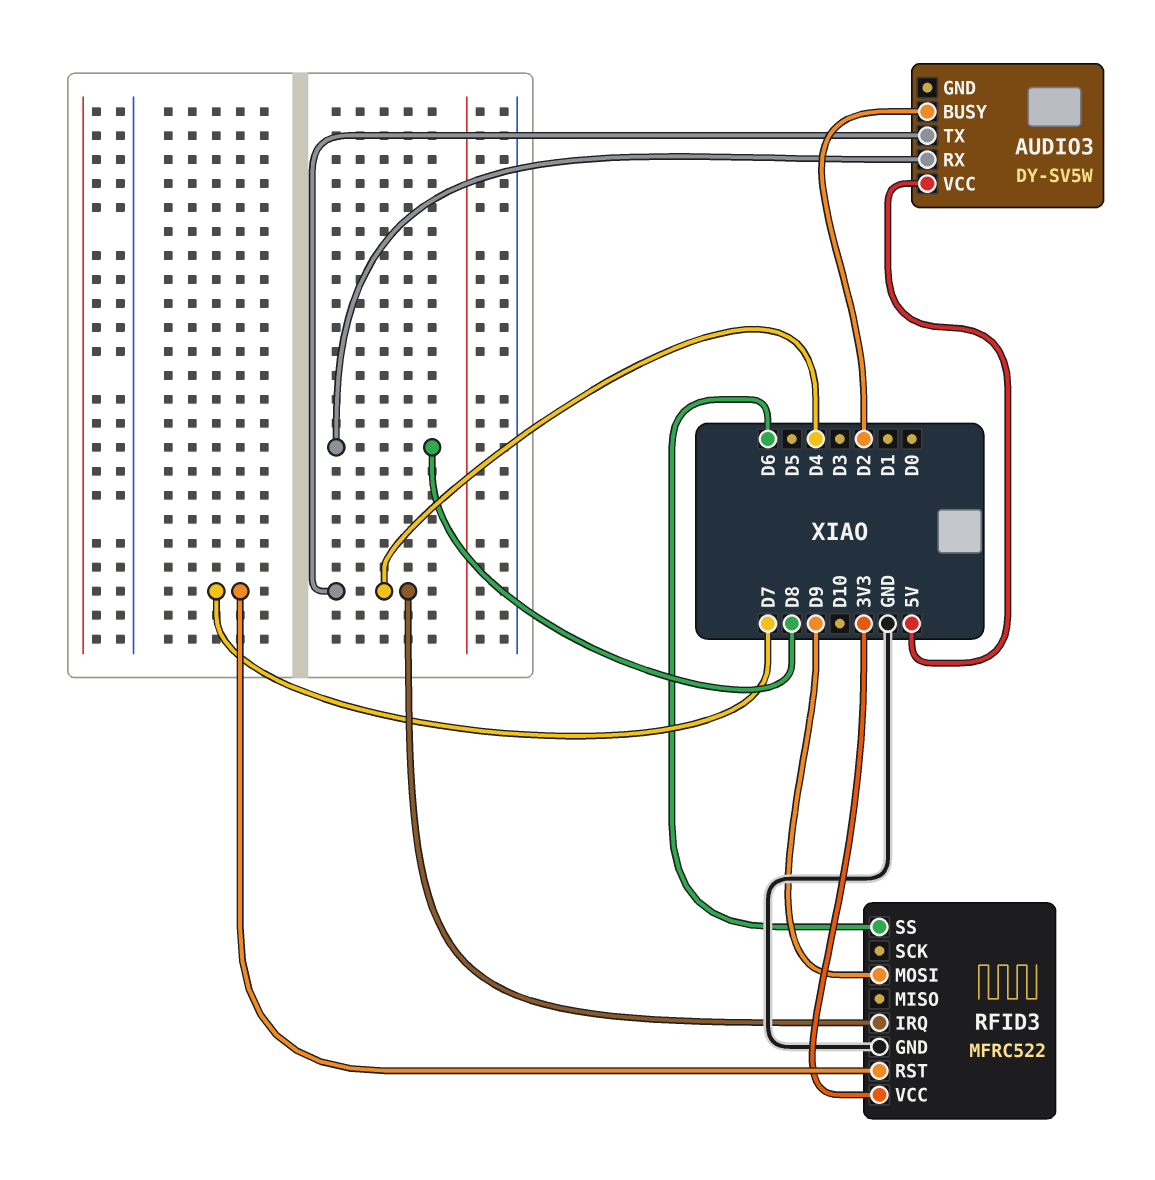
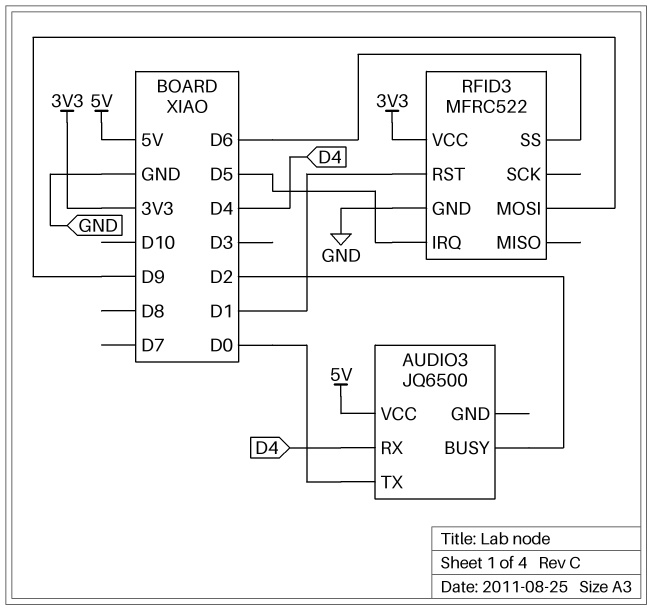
AUDIO3: DY-SV5W -> JQ6500
AUDIO3 pin RX: D8 -> D4
AUDIO3 pin TX: D4 -> D0
RFID3 pin IRQ: D4 -> D5
RFID3 pin RST: D7 -> D1

